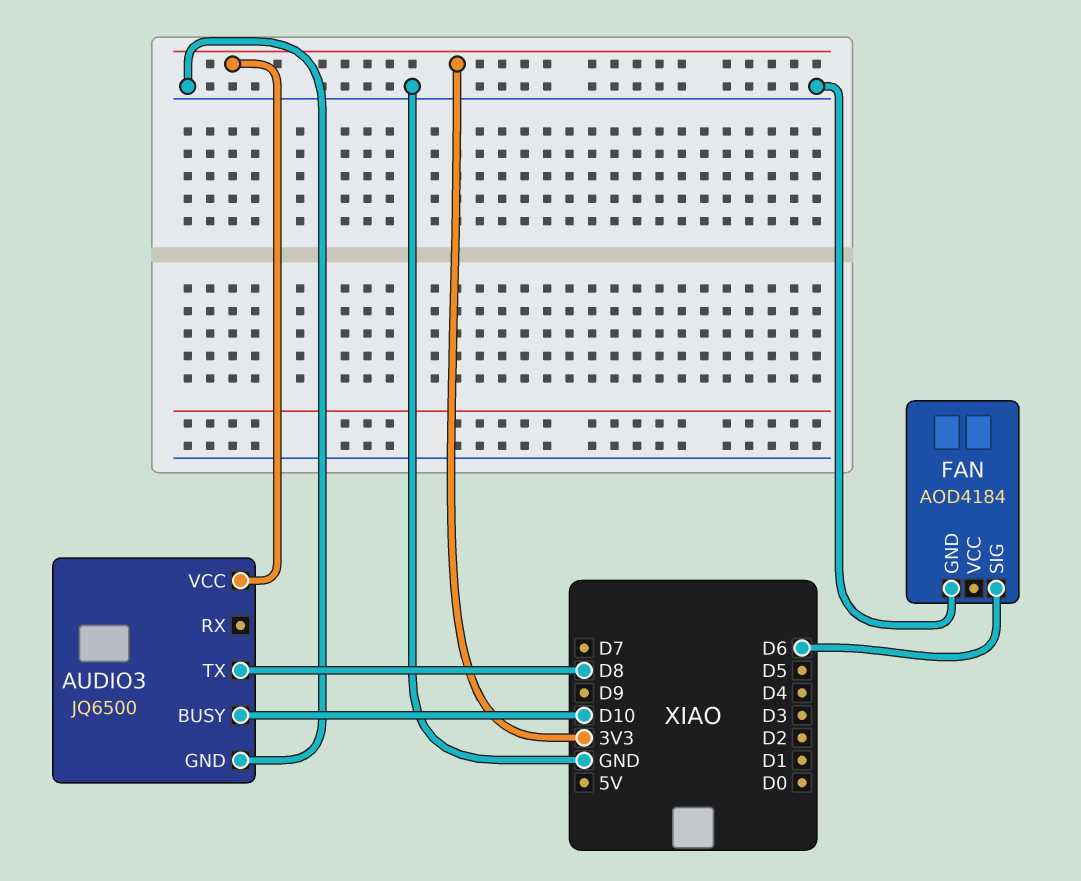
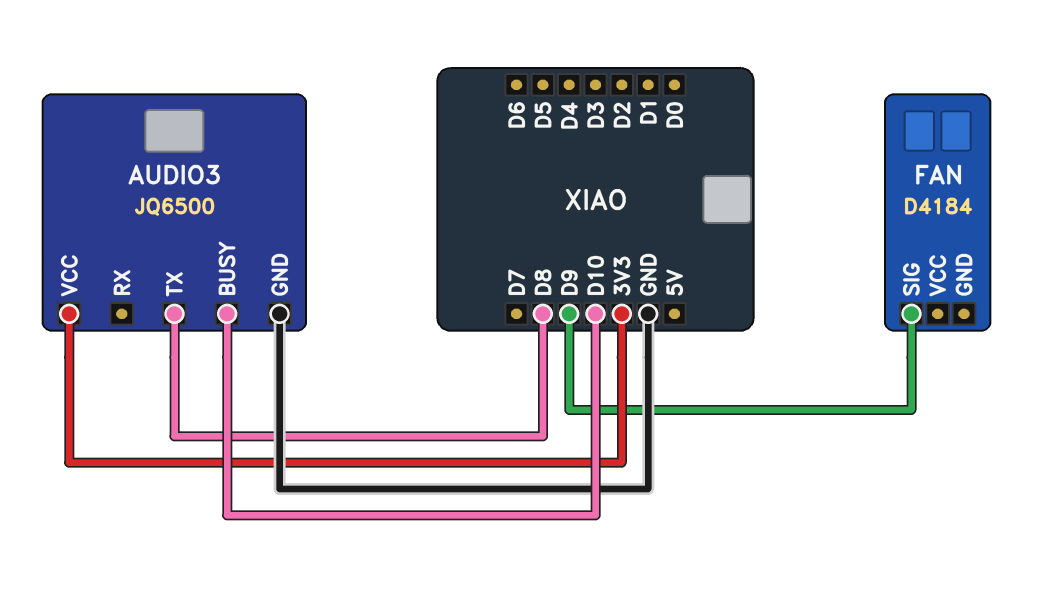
FAN: AOD4184 -> D4184
FAN pin GND: GND -> none
FAN pin SIG: D6 -> D9

